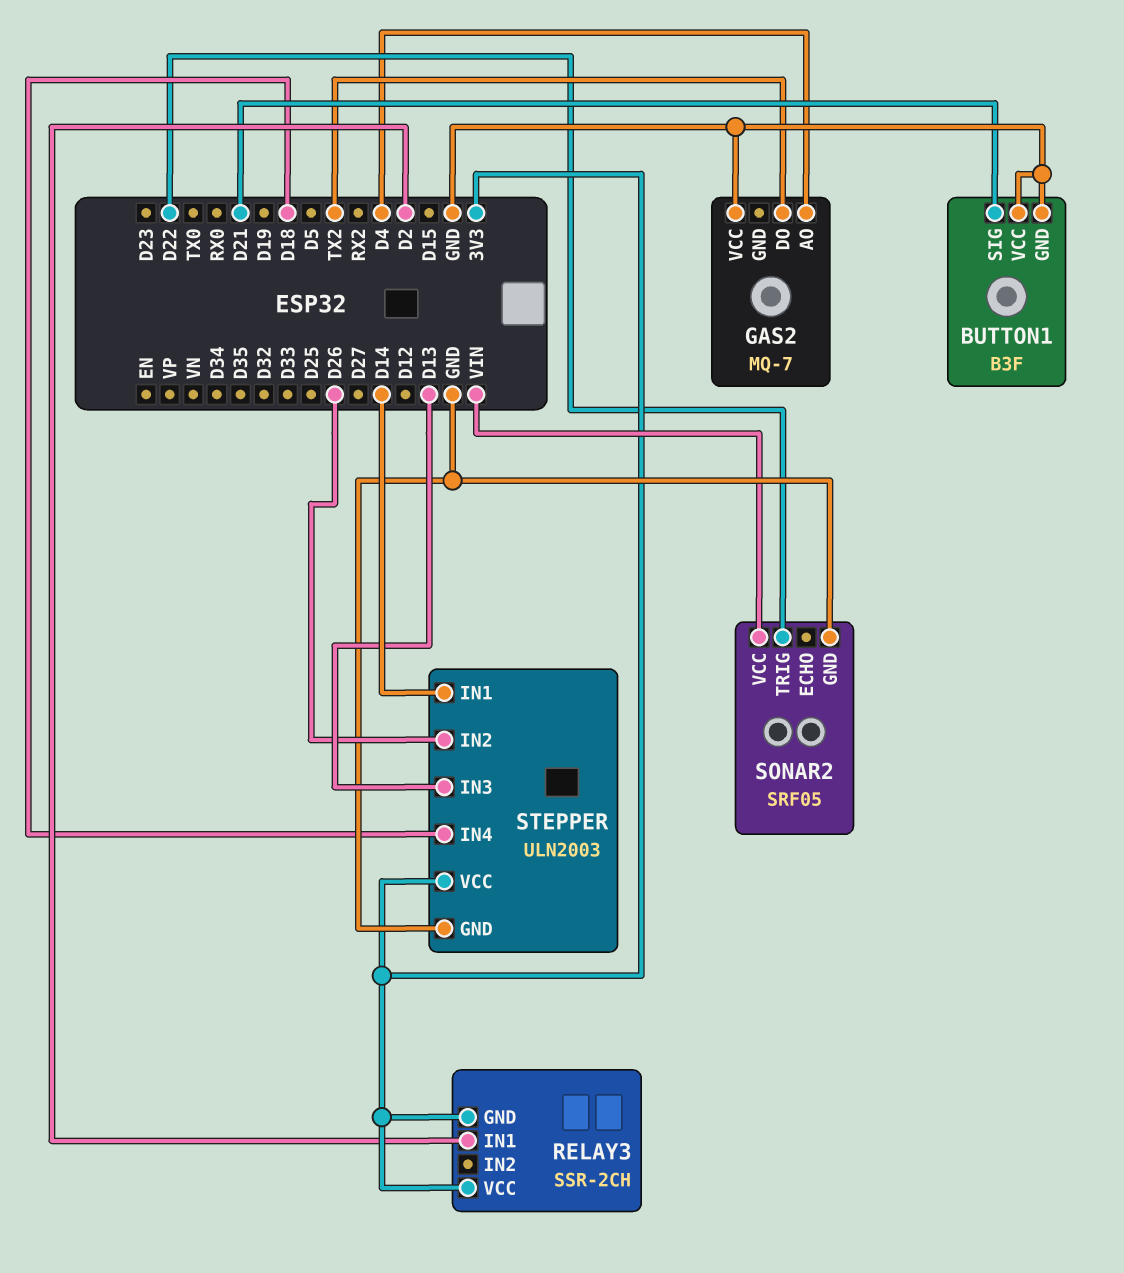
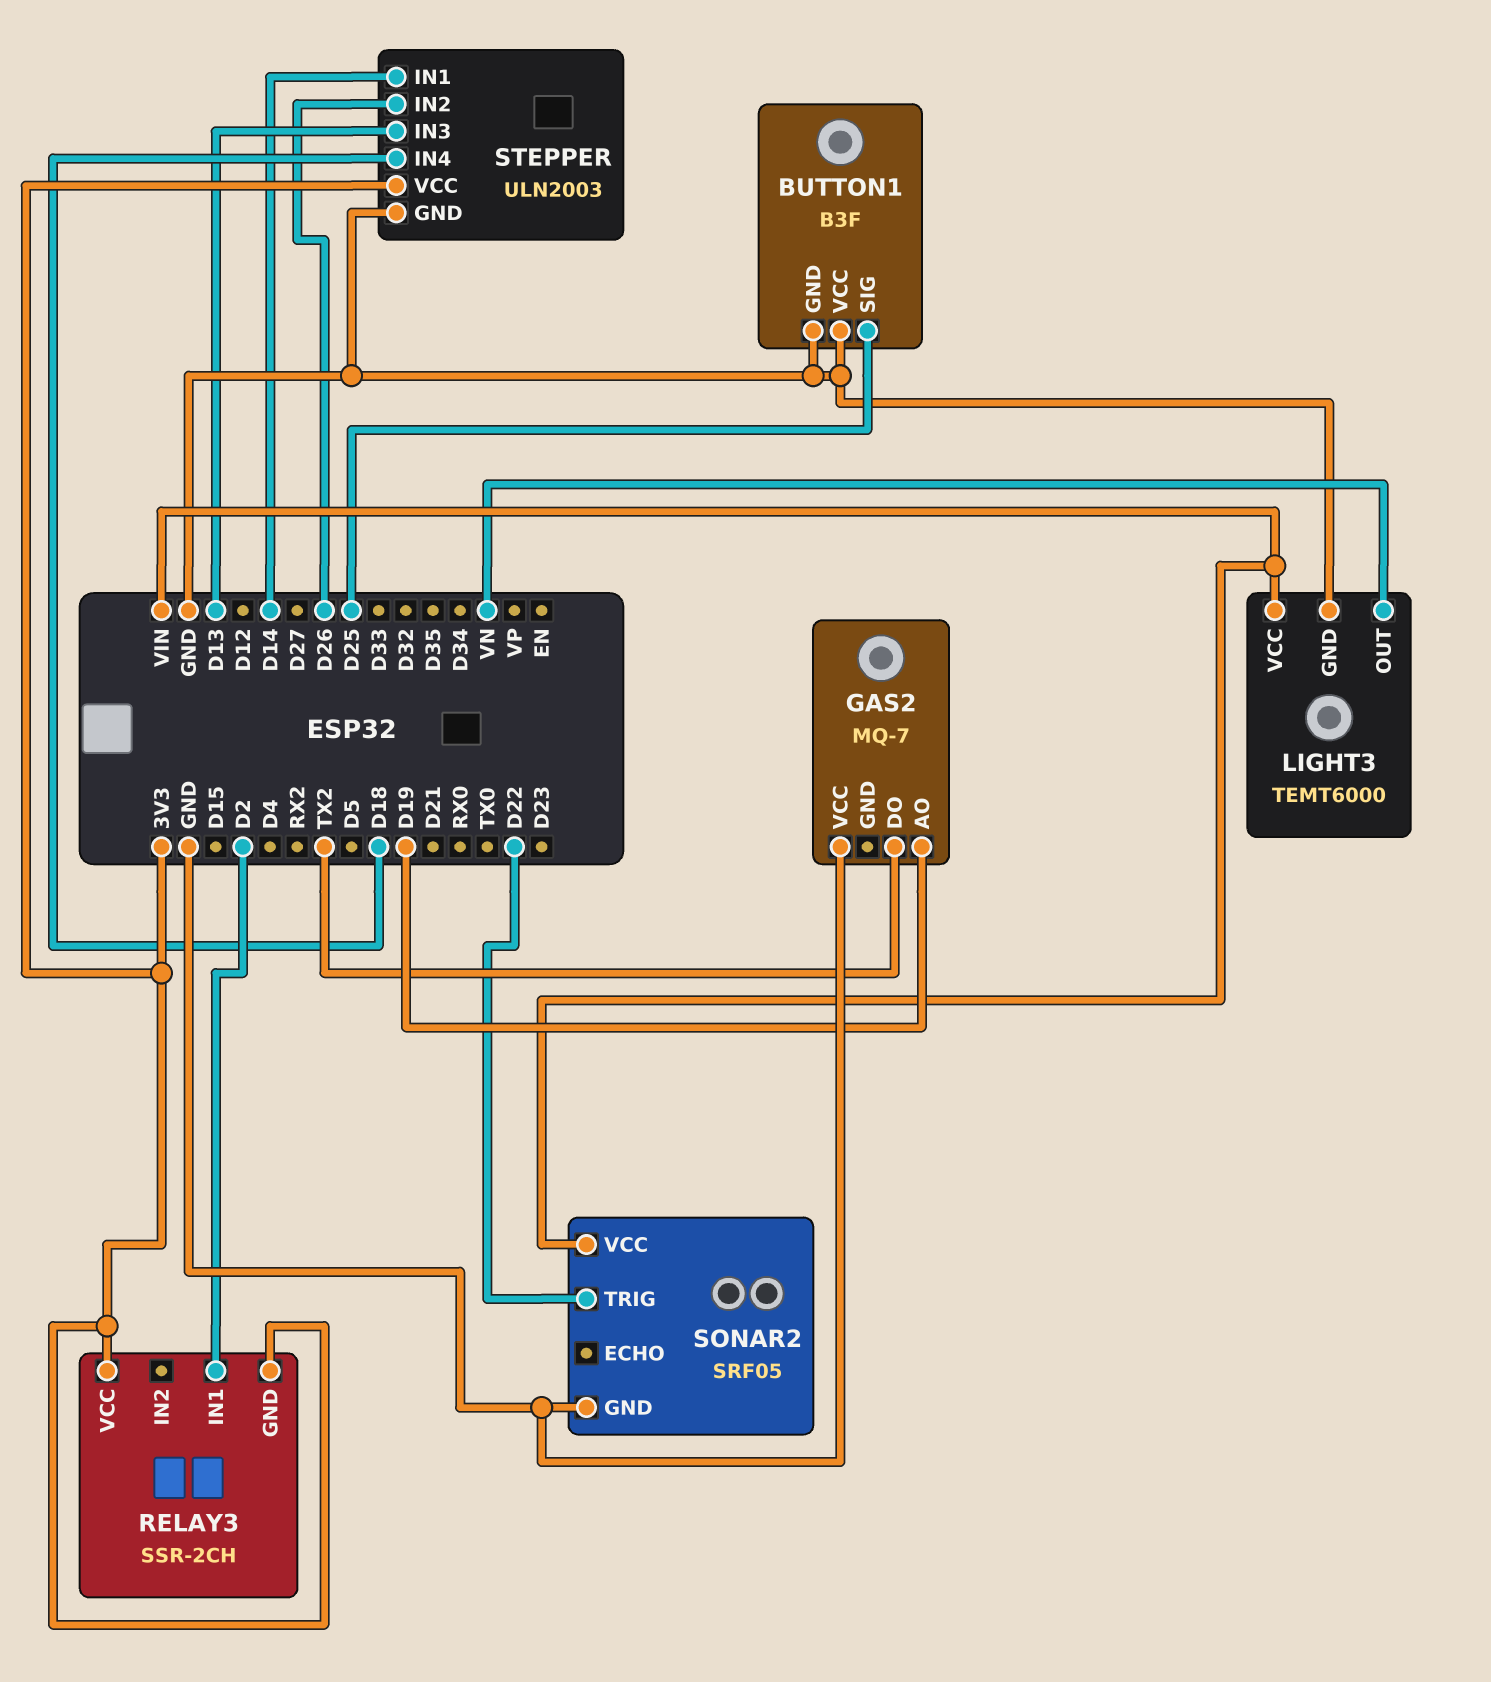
BUTTON1 pin SIG: D21 -> D25
GAS2 pin AO: D4 -> D19
LIGHT3: none -> TEMT6000
LIGHT3 pin GND: none -> GND
LIGHT3 pin OUT: none -> VN
LIGHT3 pin VCC: none -> VIN

